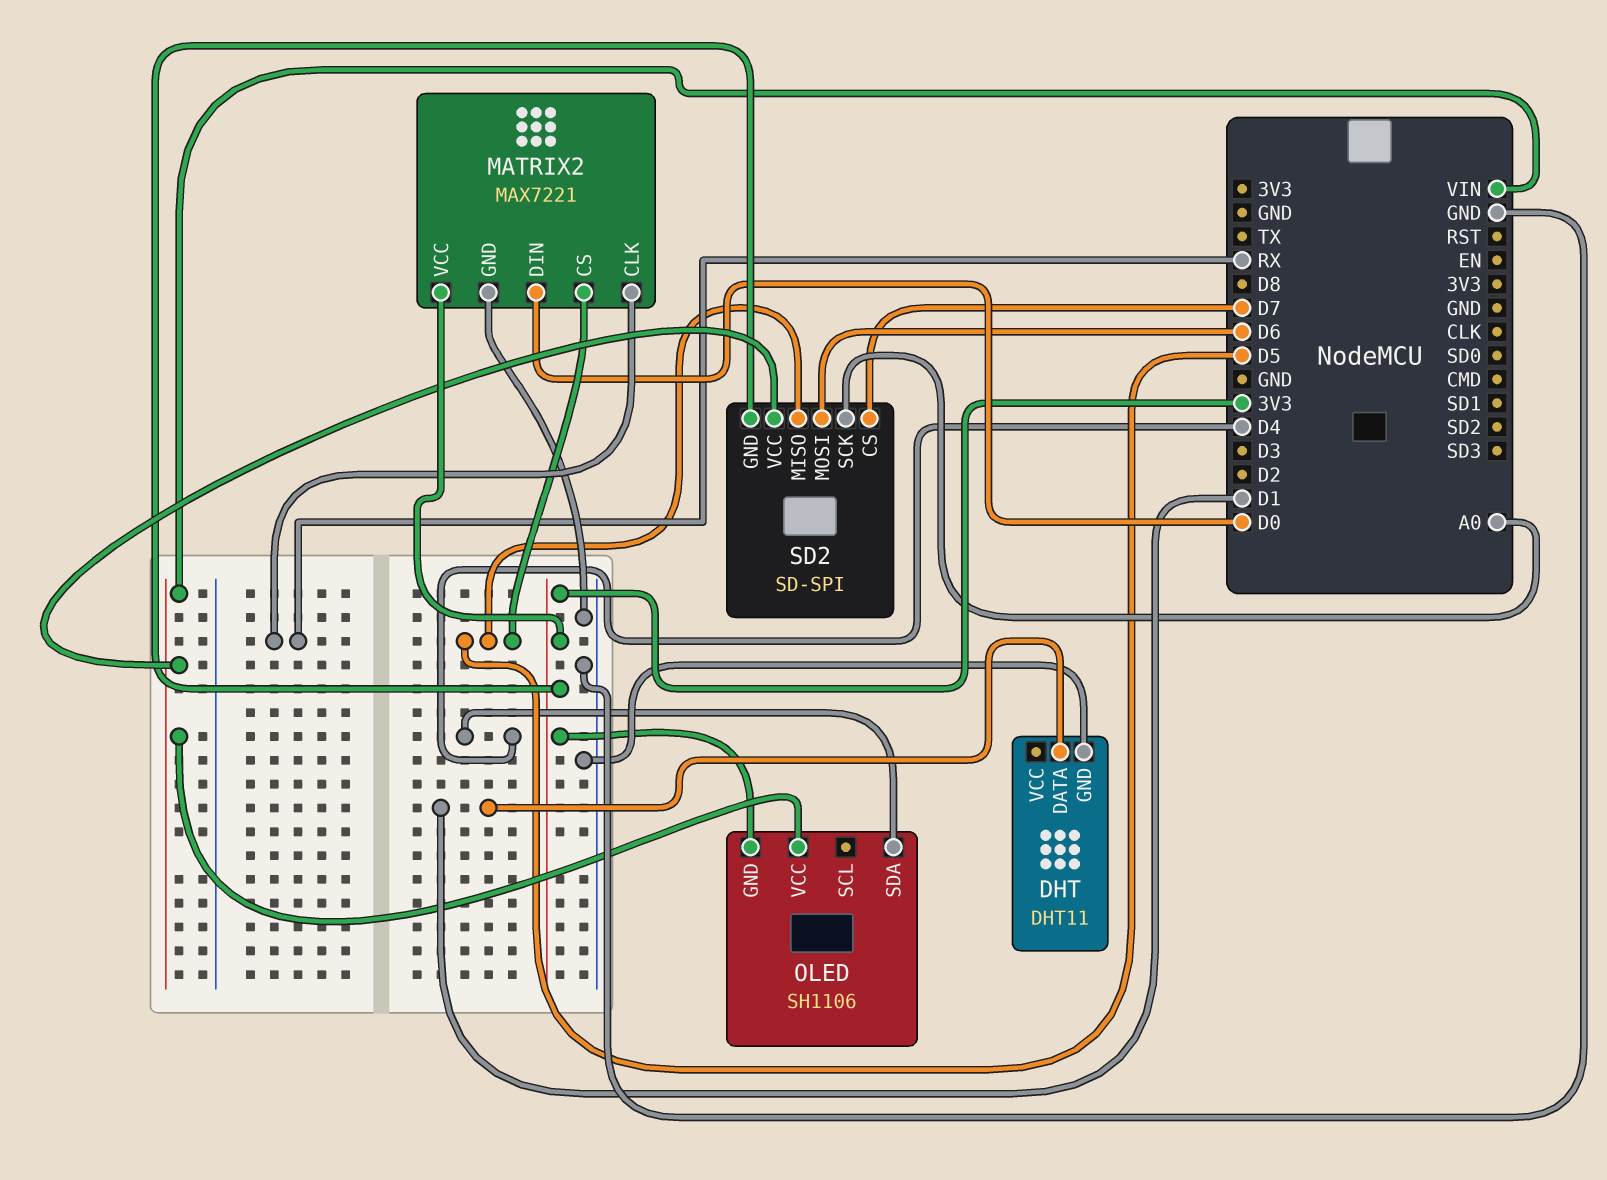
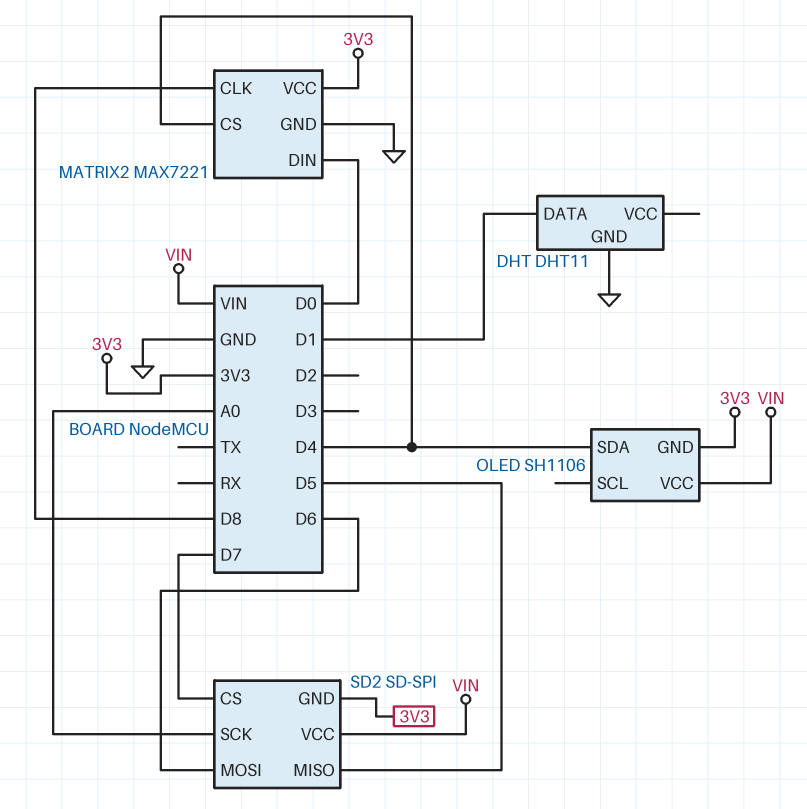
MATRIX2 pin CLK: RX -> D8
MATRIX2 pin CS: D5 -> D4

